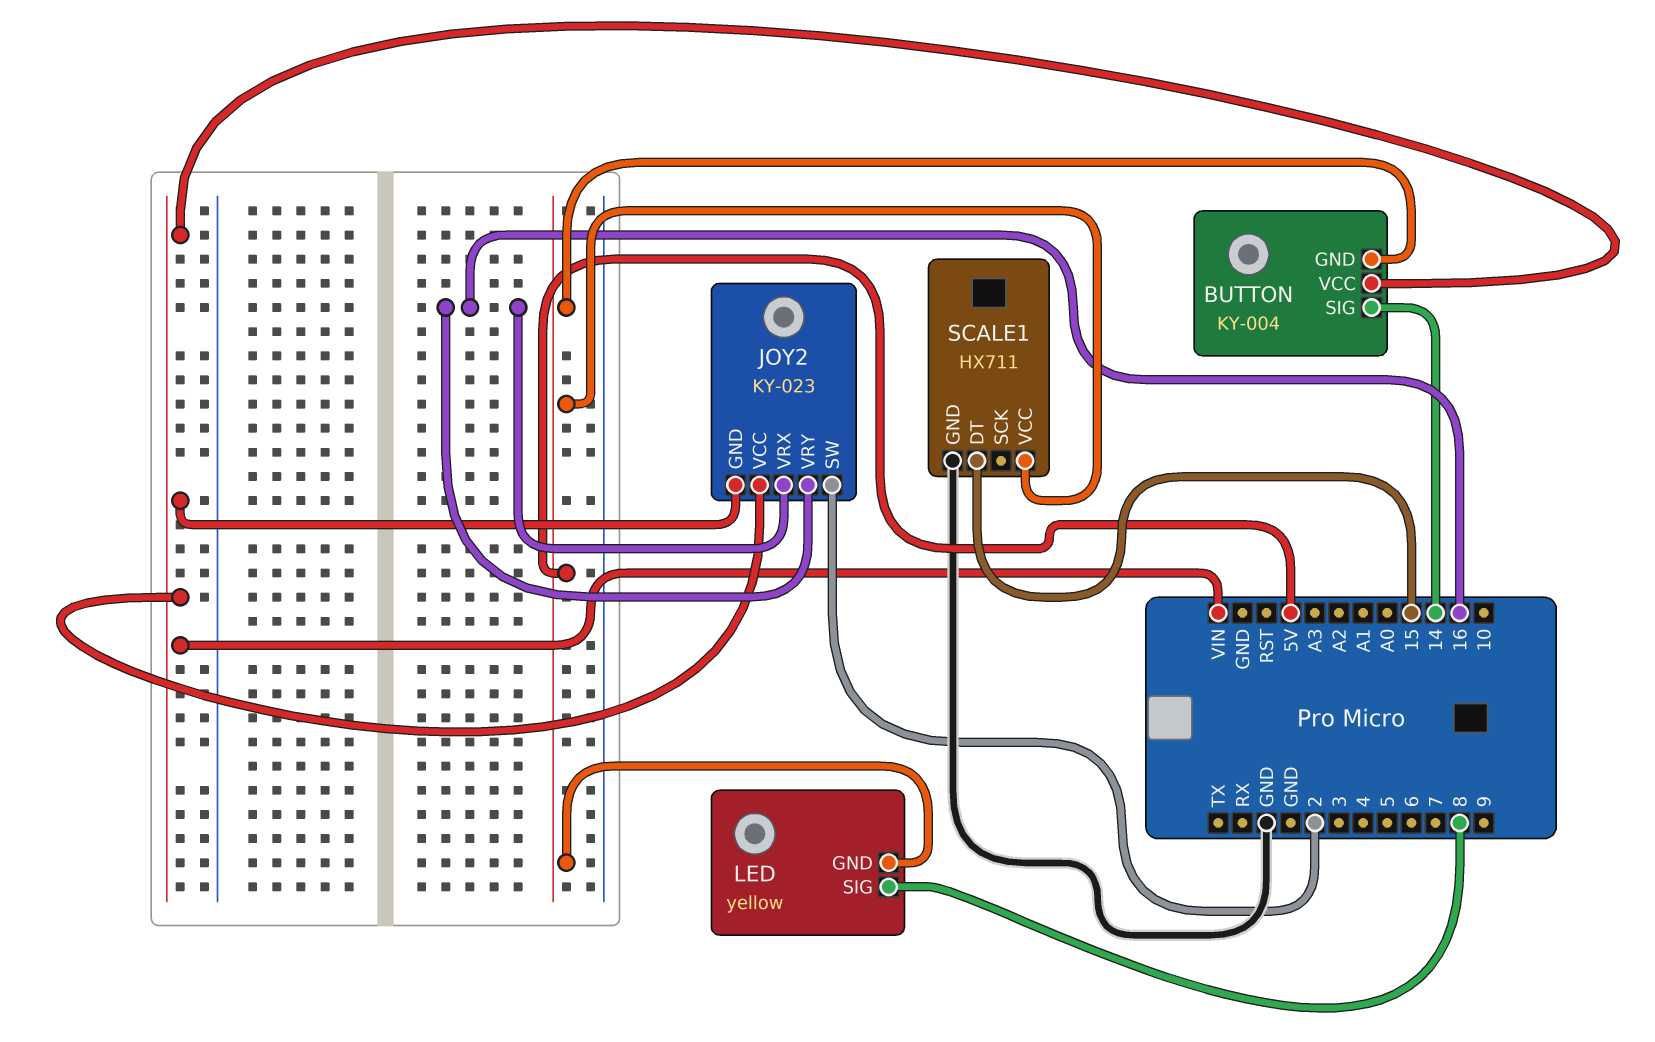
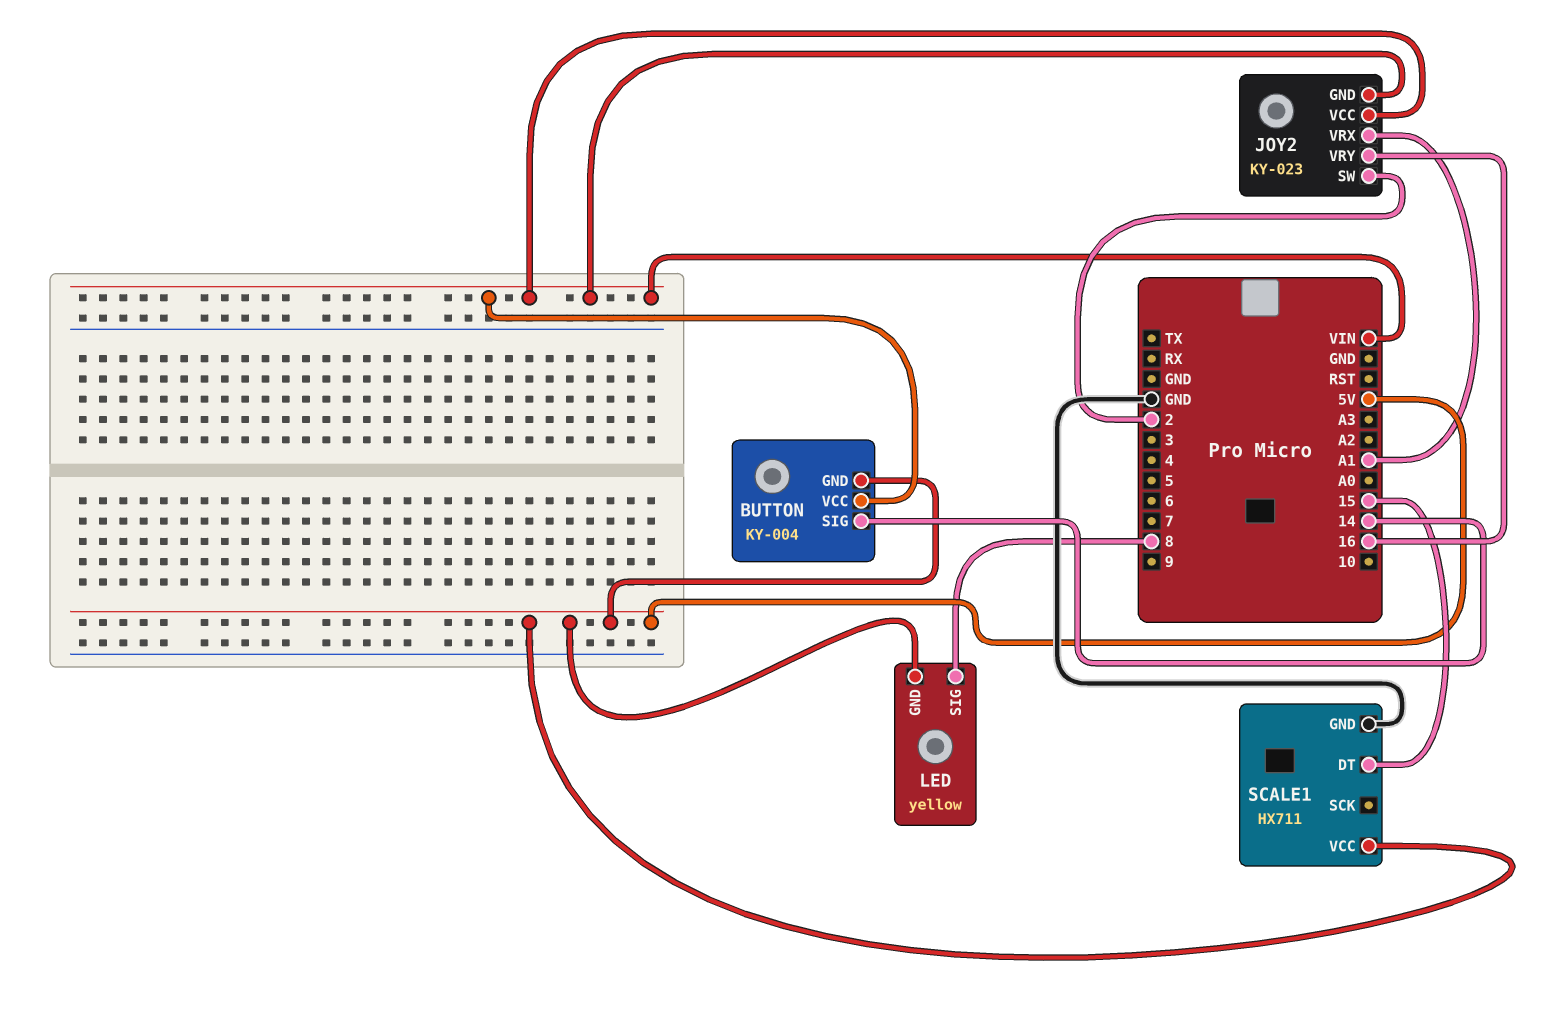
JOY2 pin VRX: 16 -> A1

